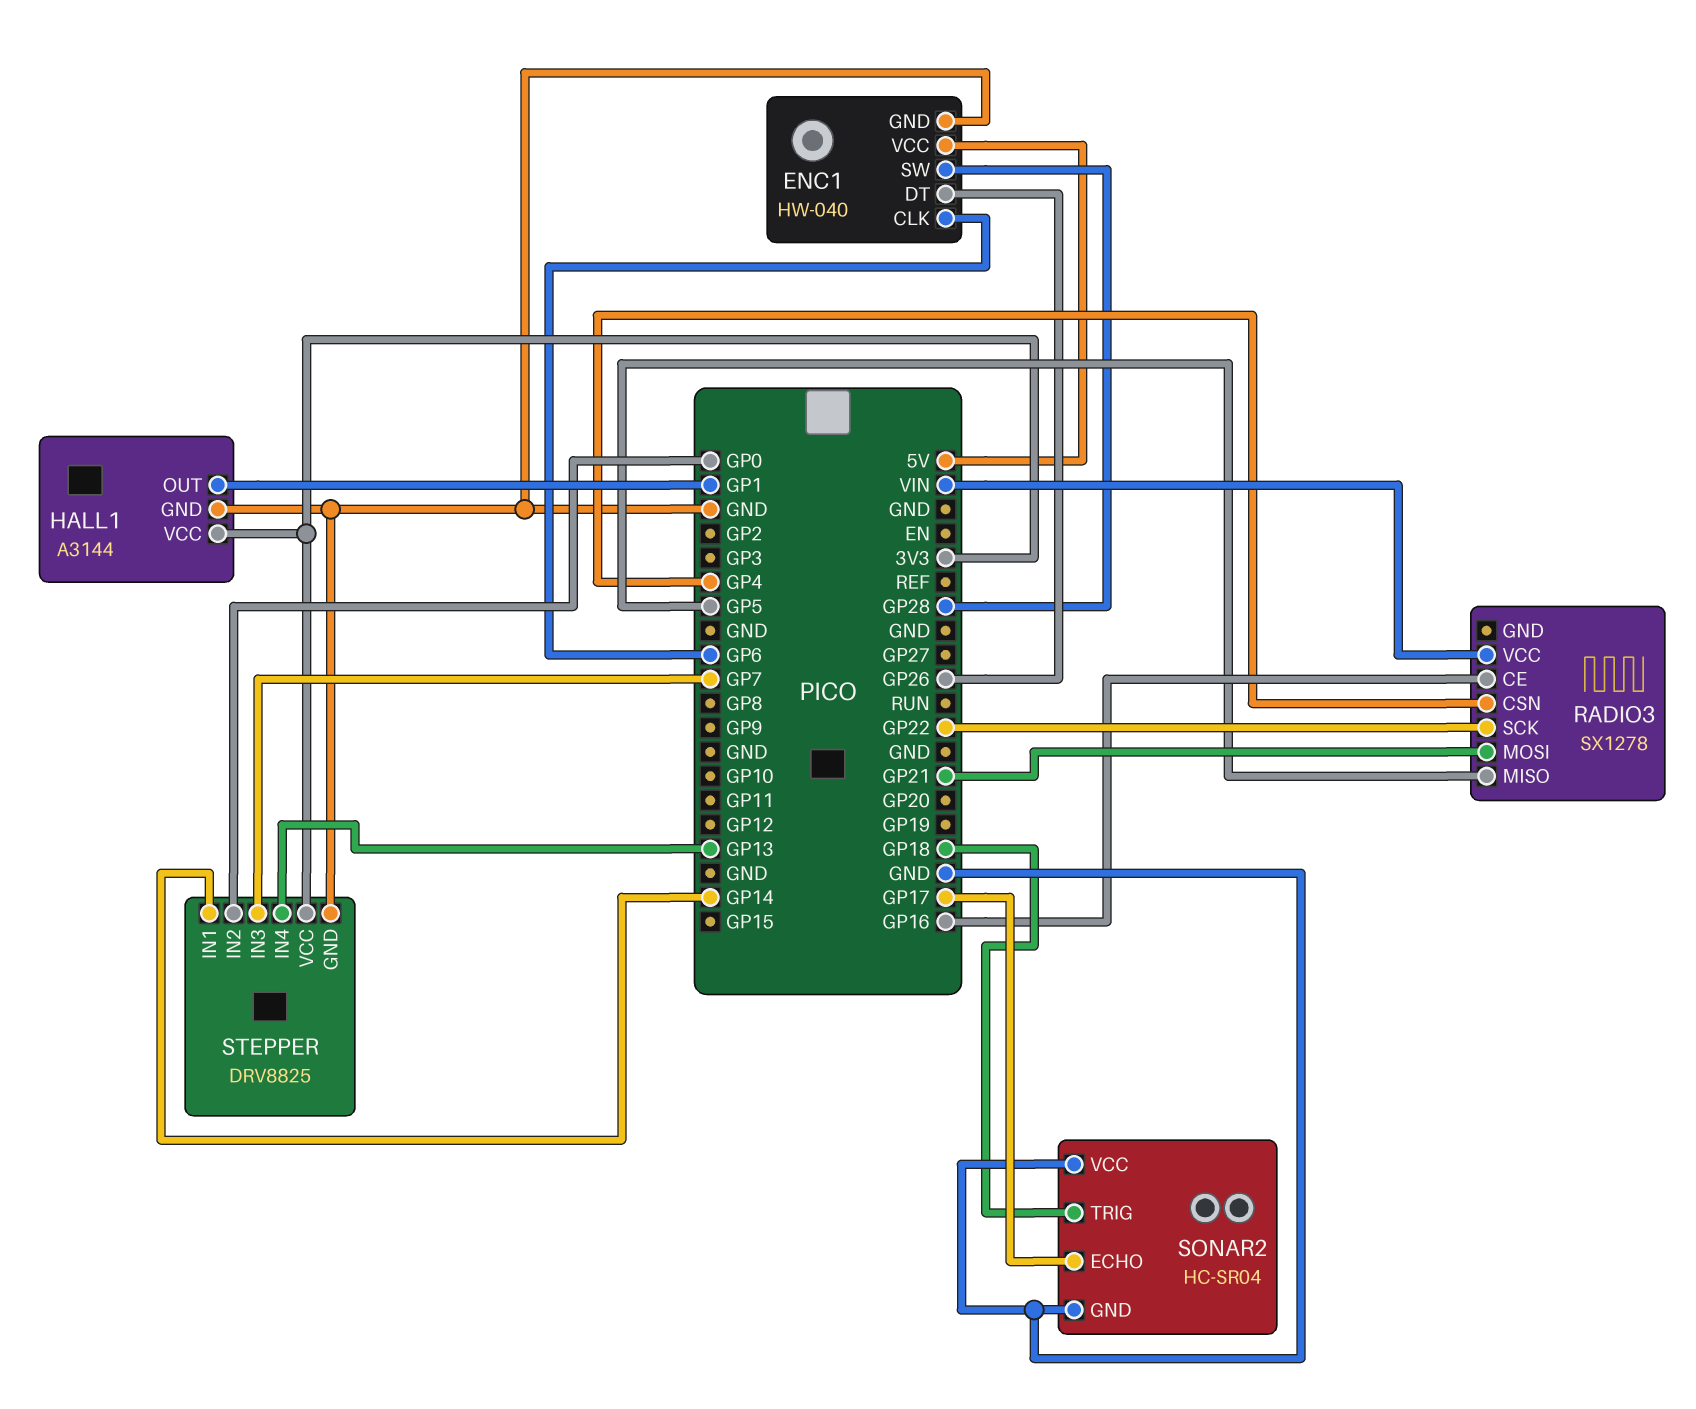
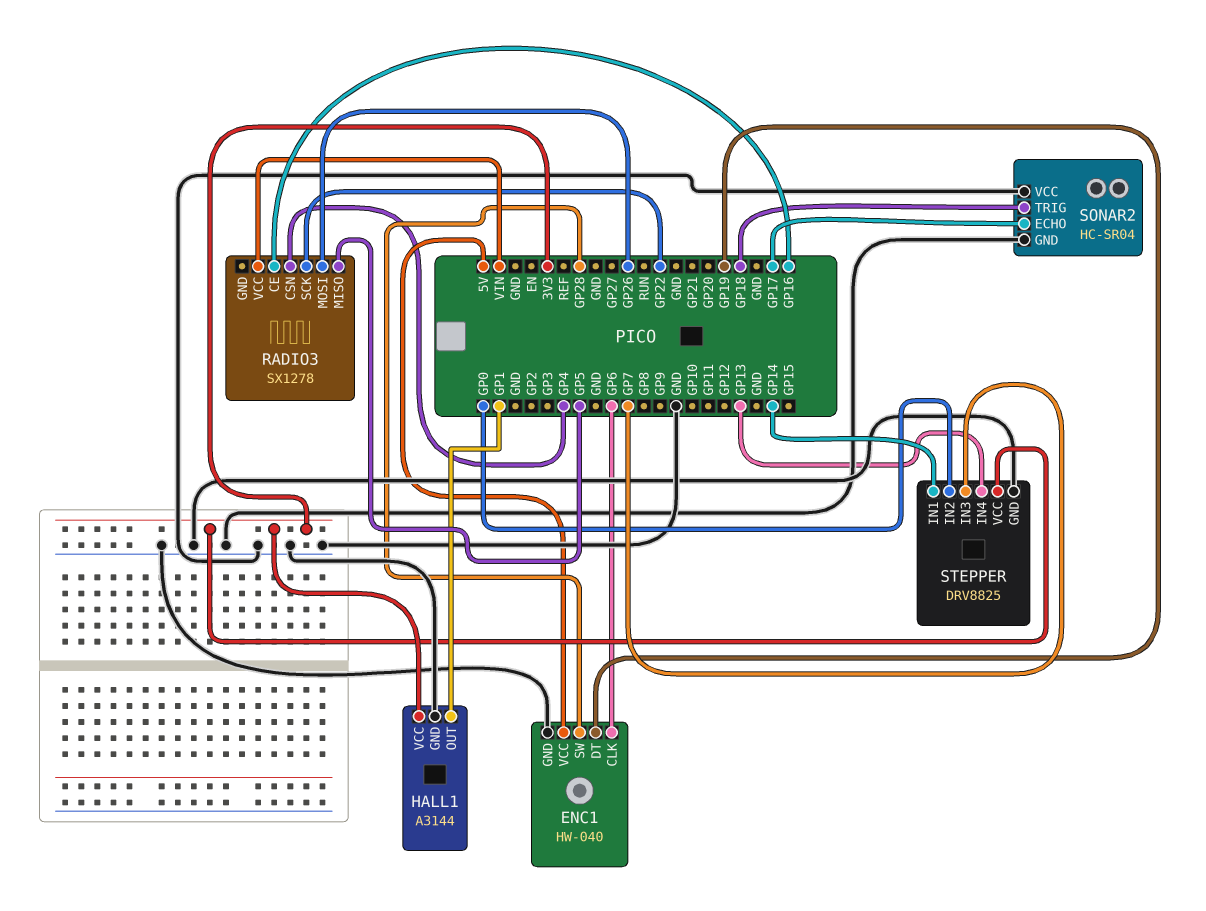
ENC1 pin DT: GP26 -> GP19
RADIO3 pin MOSI: GP21 -> GP26

